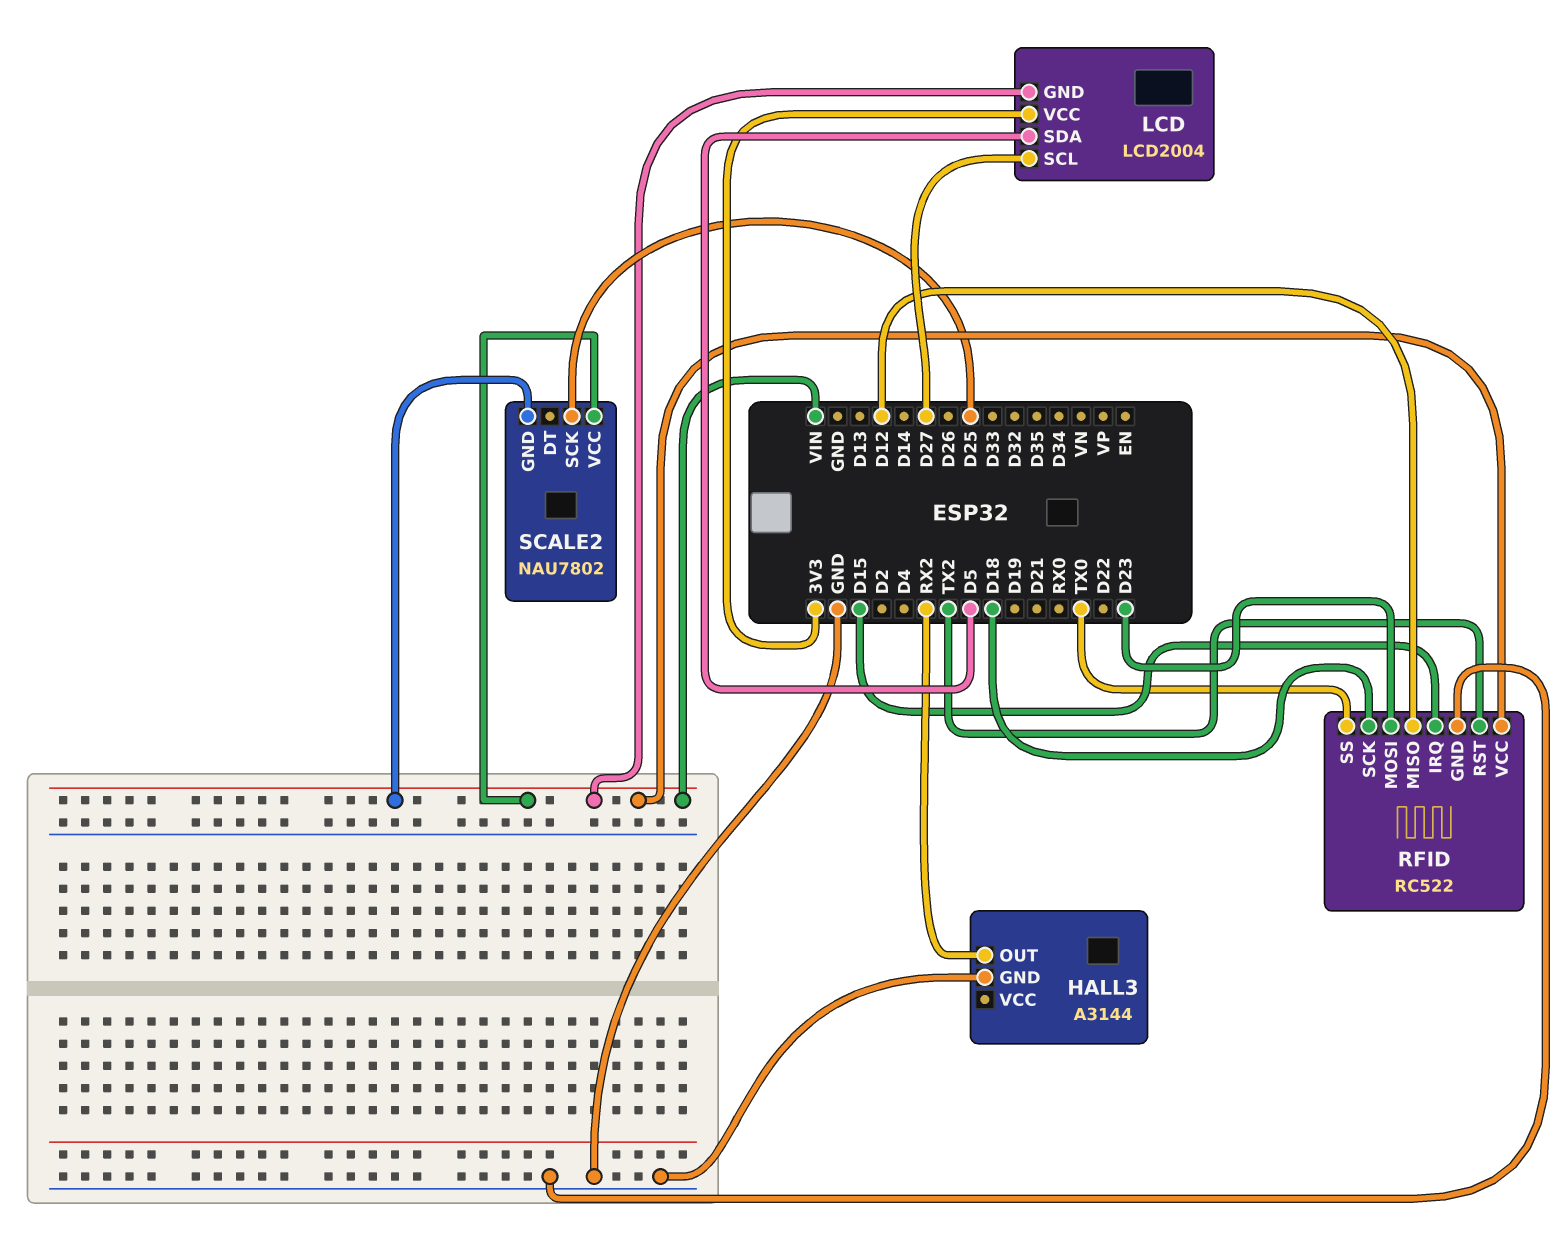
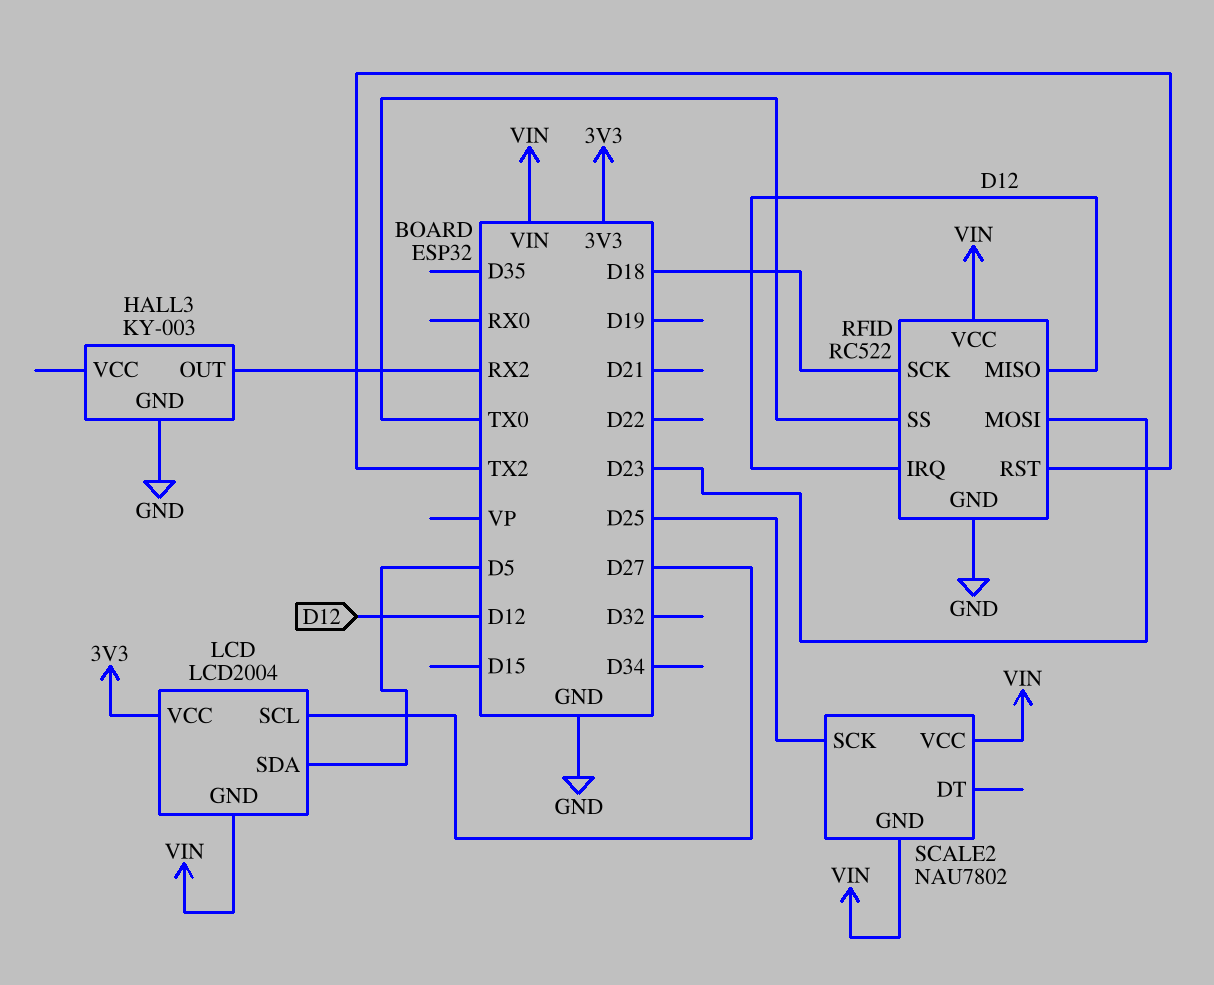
HALL3: A3144 -> KY-003
RFID pin IRQ: D15 -> D12

